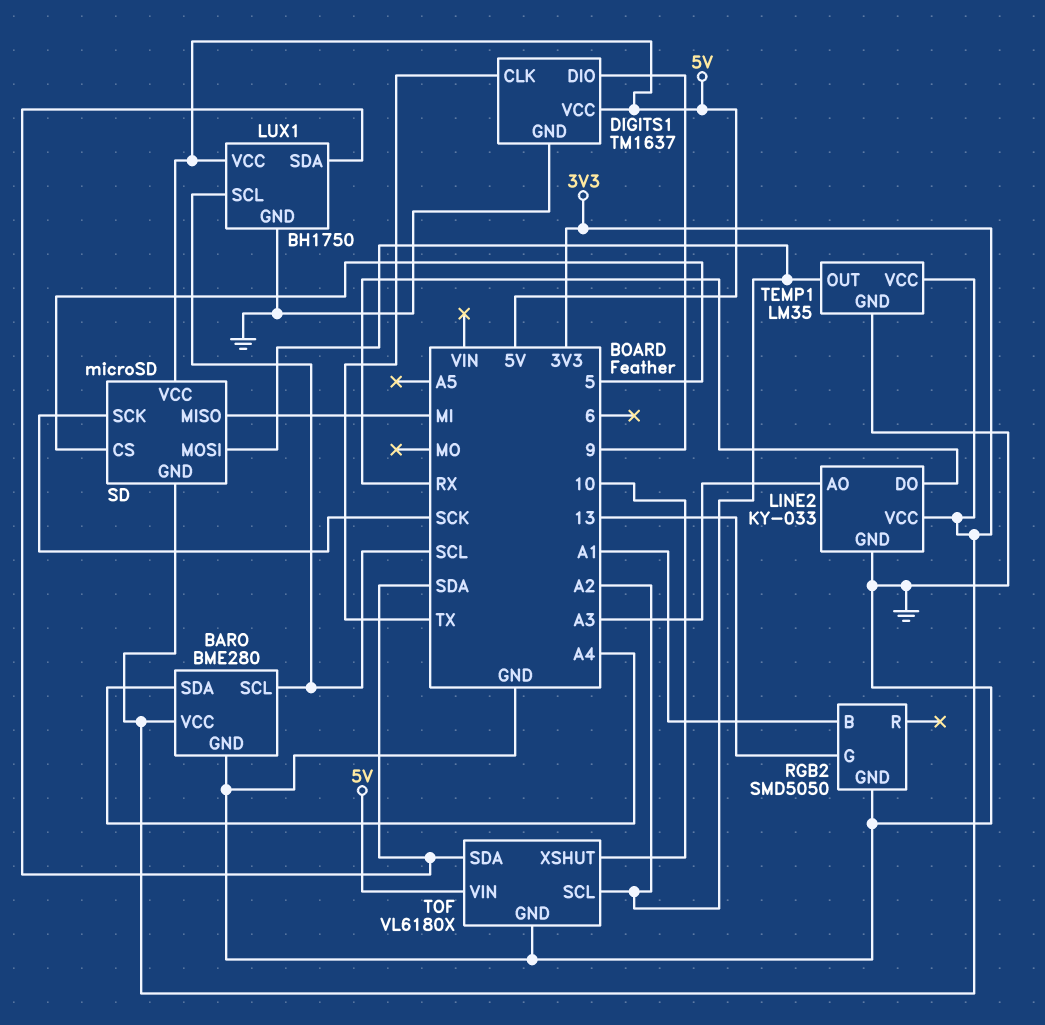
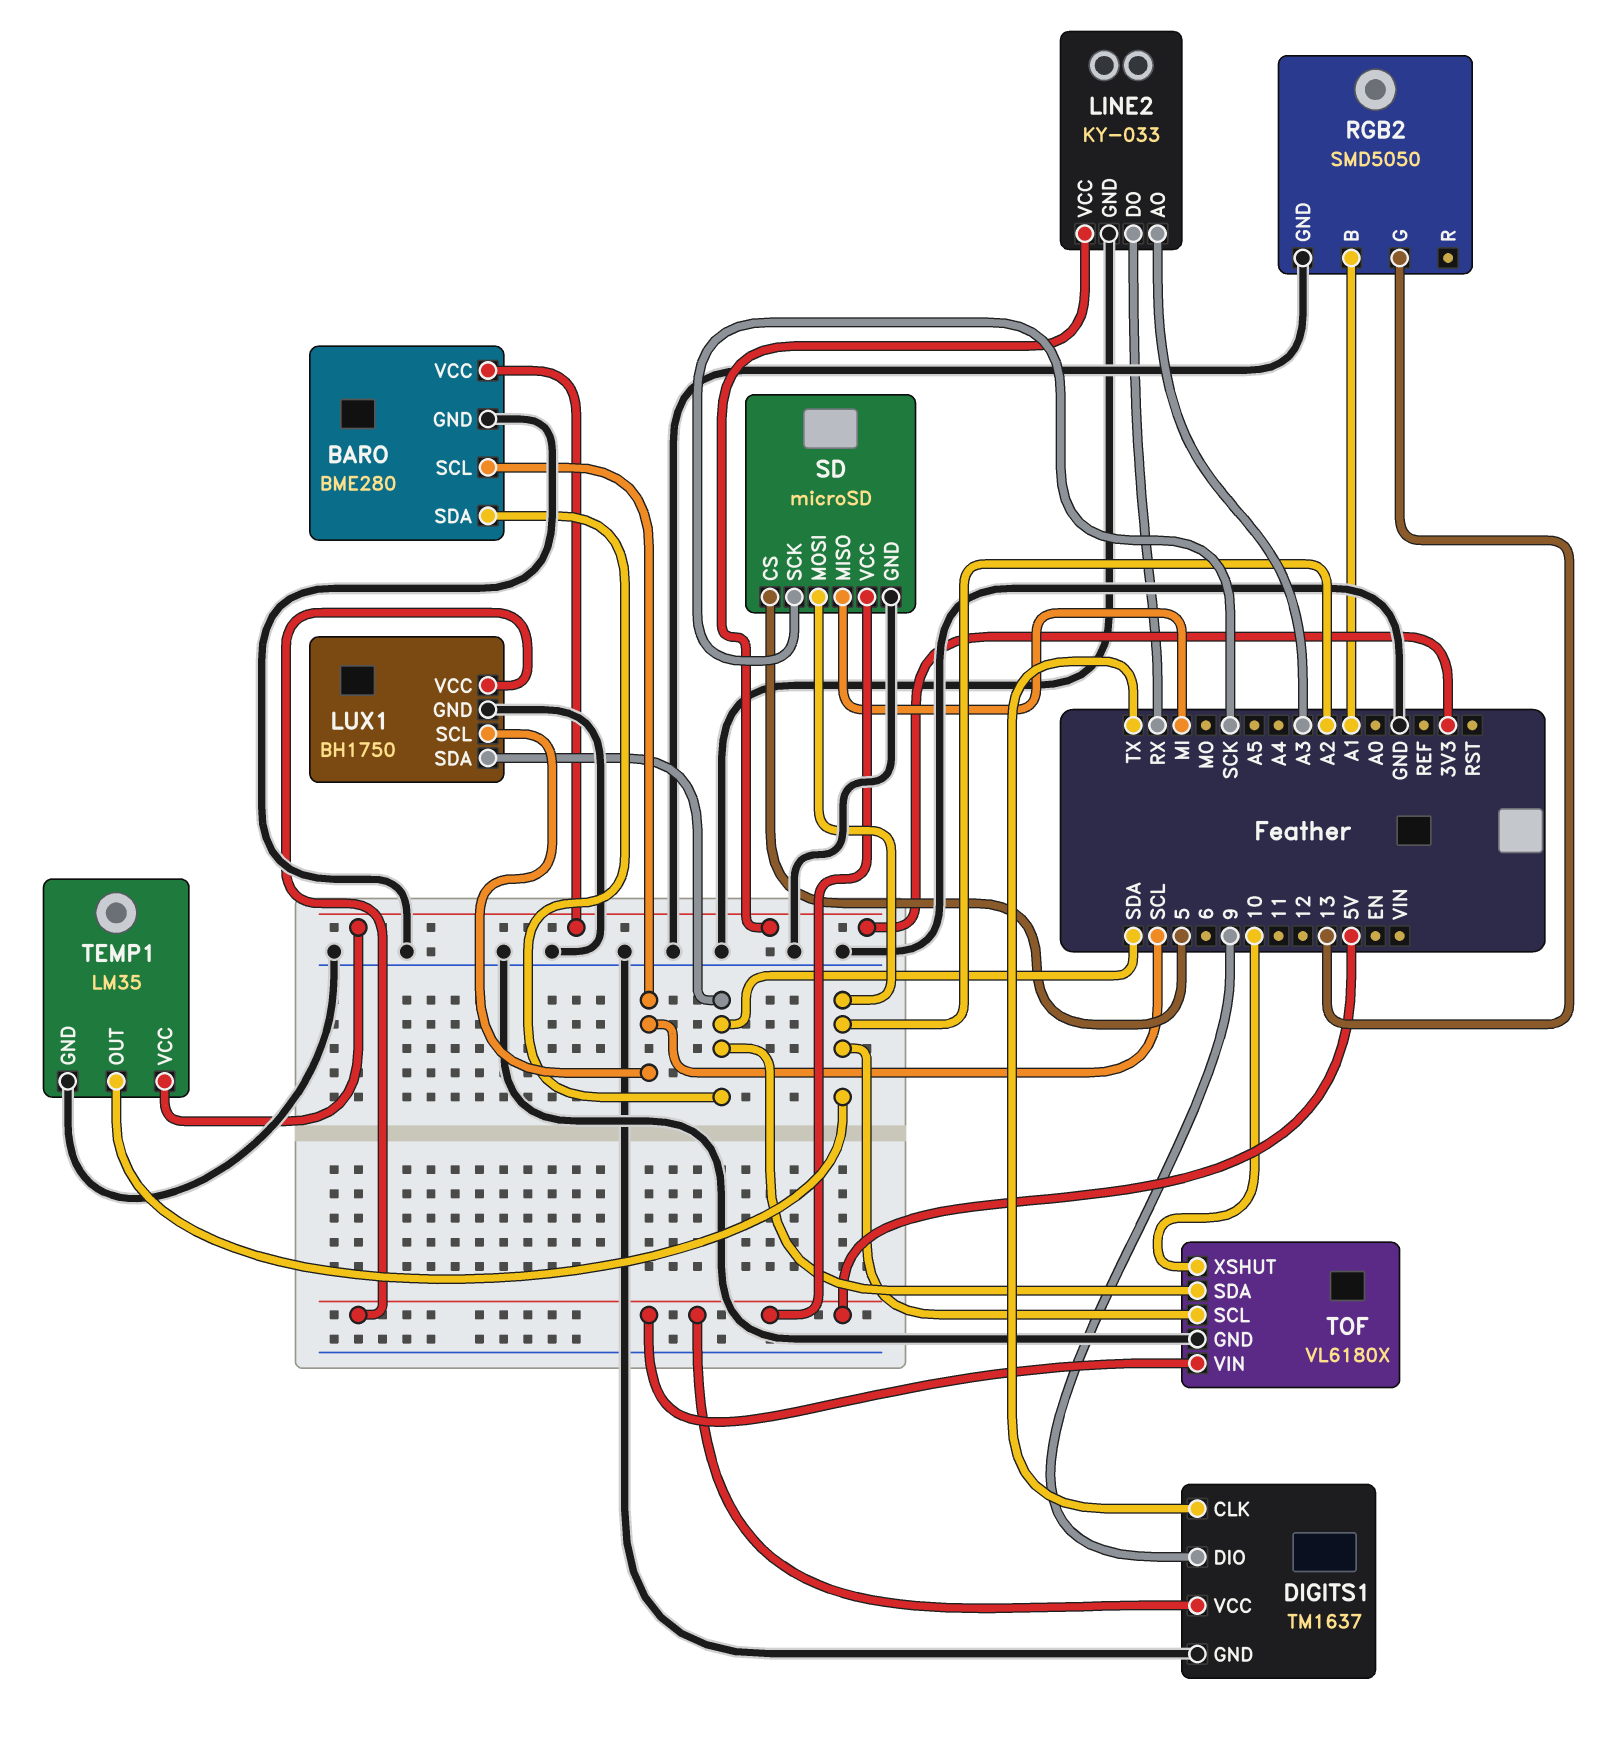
BARO pin SDA: A4 -> SDA
SD pin GND: 3V3 -> GND

